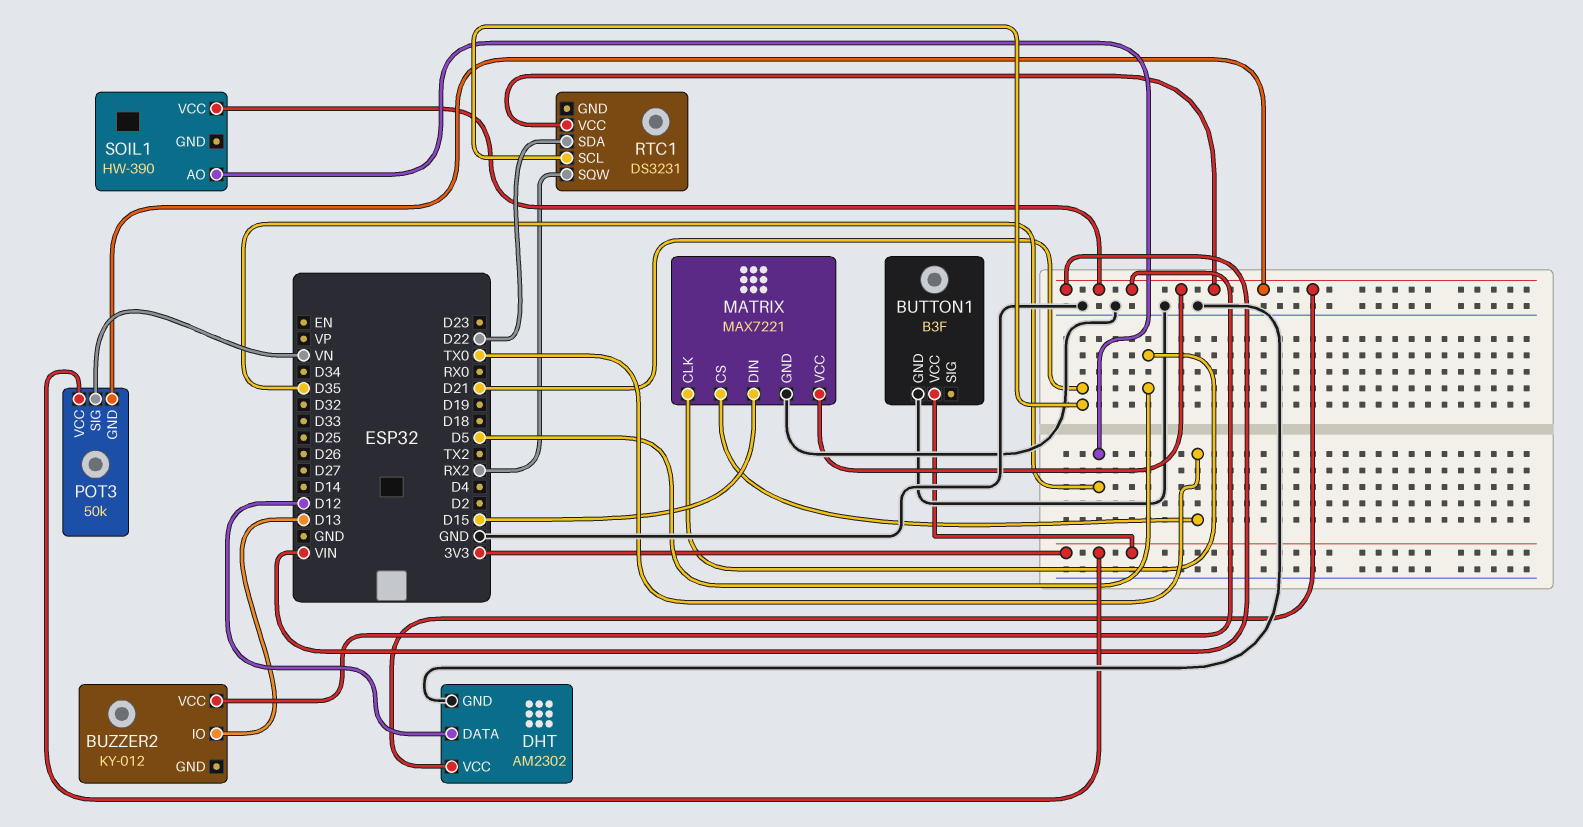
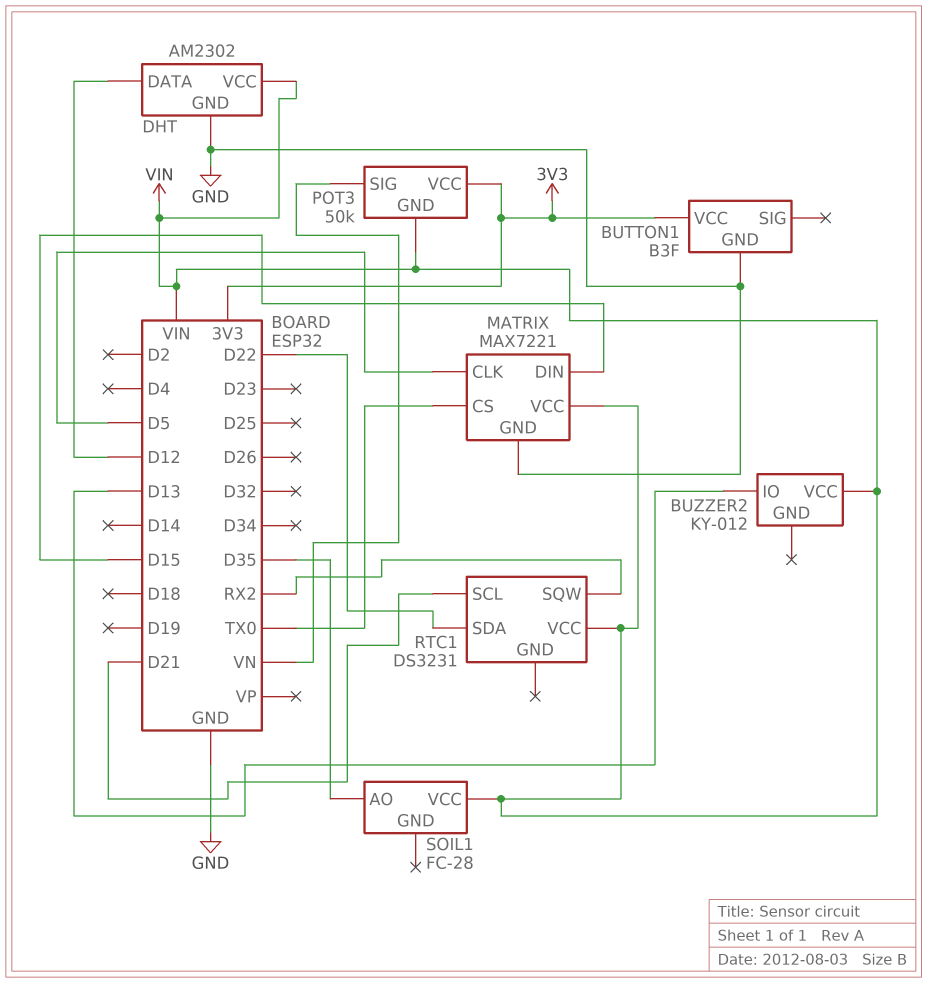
SOIL1: HW-390 -> FC-28

